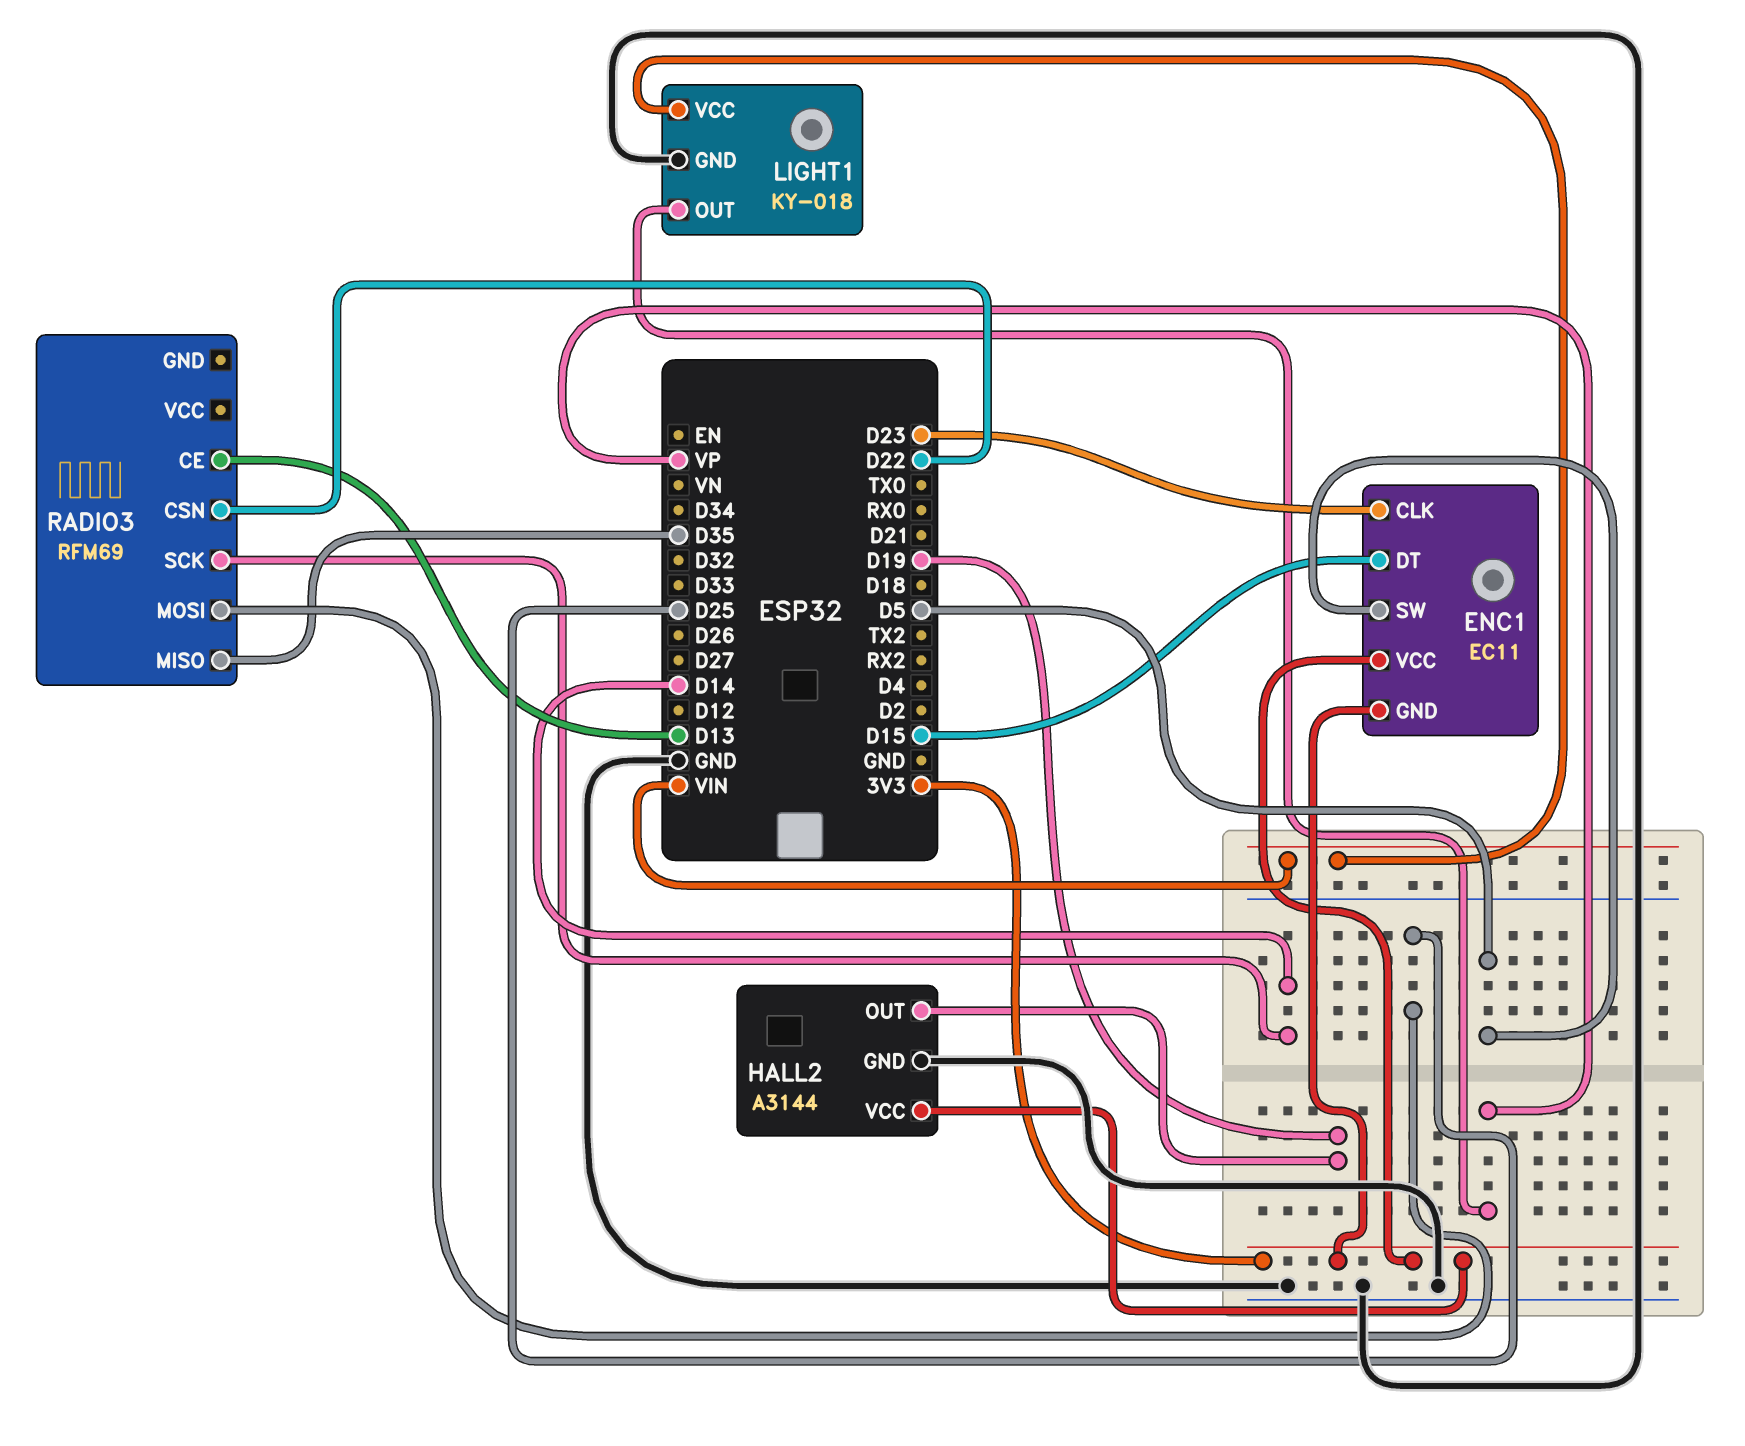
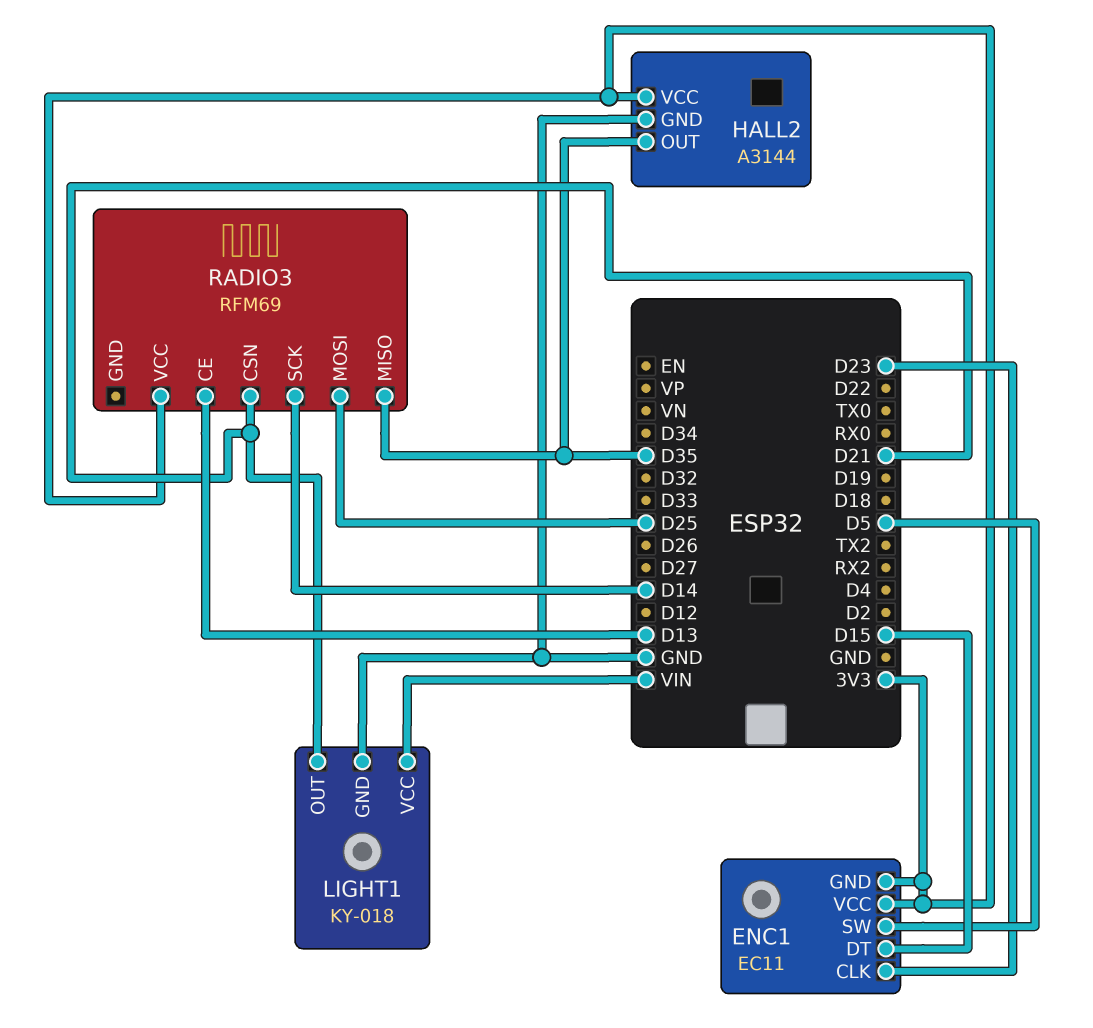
HALL2 pin OUT: D19 -> D35
LIGHT1 pin OUT: VP -> D21
RADIO3 pin CSN: D22 -> D21
RADIO3 pin VCC: none -> 3V3

